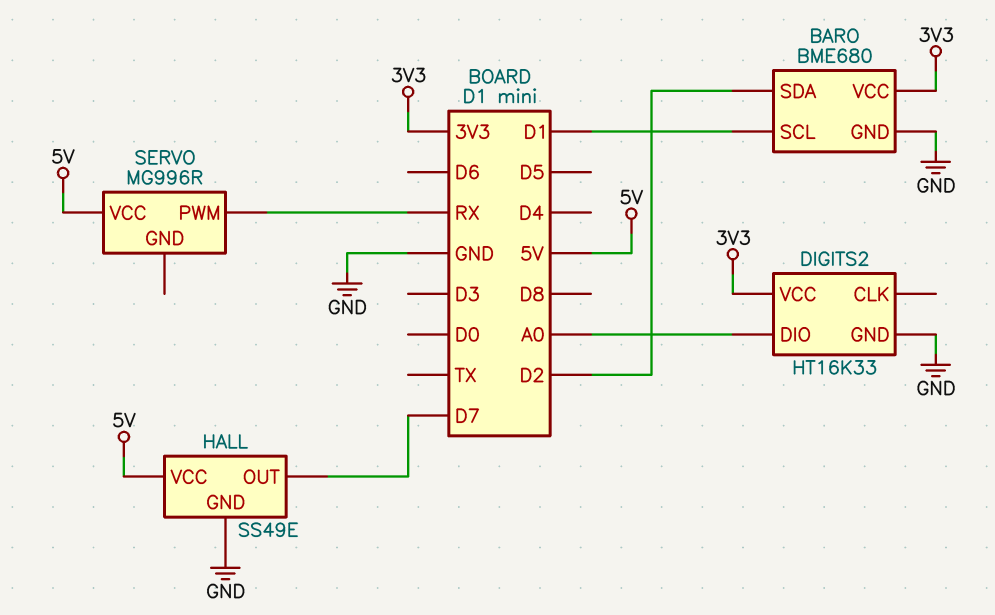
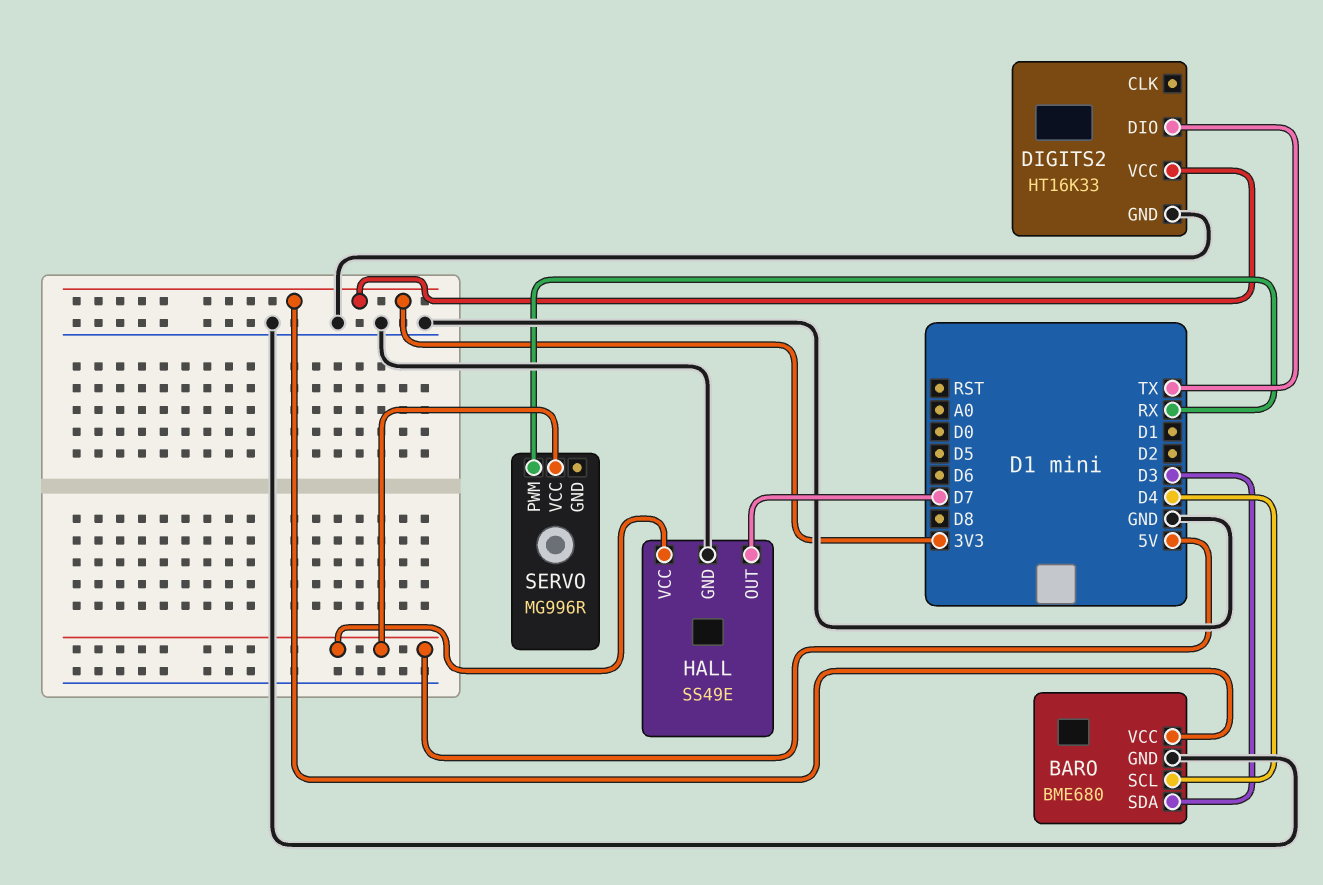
BARO pin SCL: D1 -> D4
BARO pin SDA: D2 -> D3
DIGITS2 pin DIO: A0 -> TX

